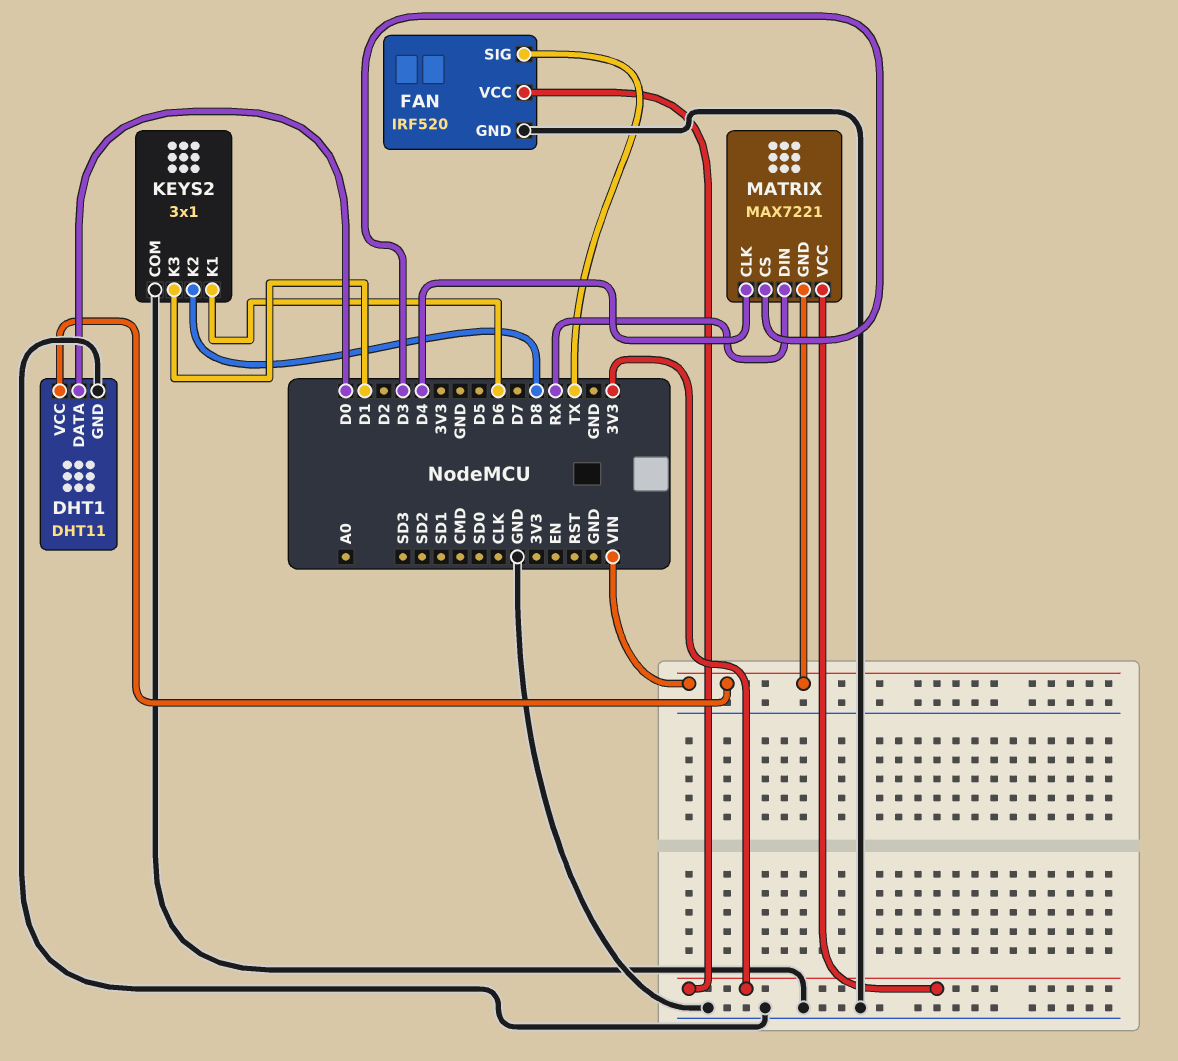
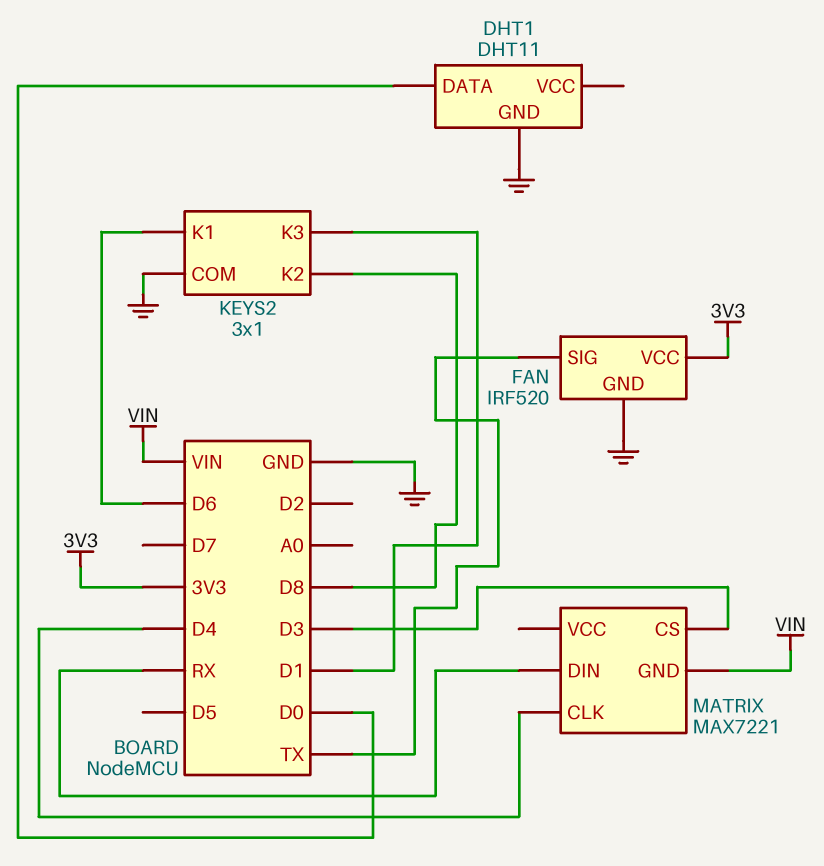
DHT1 pin VCC: VIN -> none
MATRIX pin VCC: 3V3 -> none

